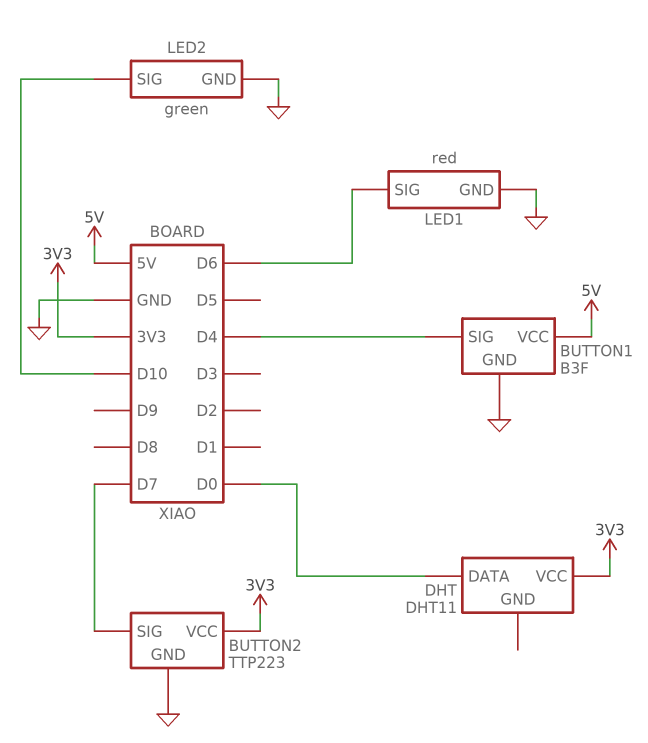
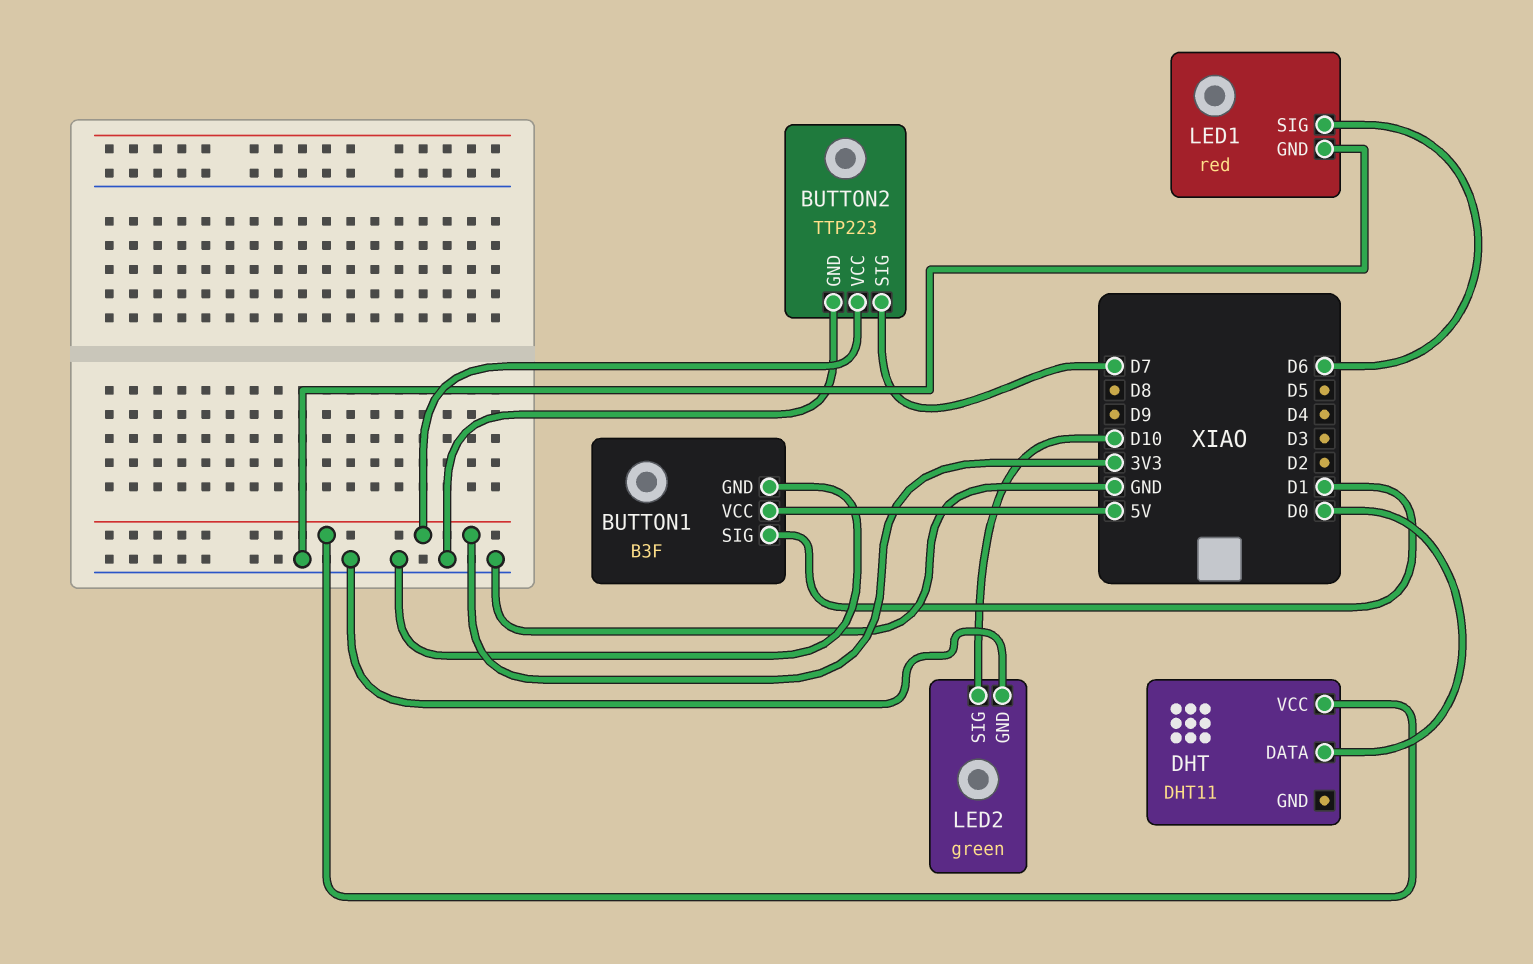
BUTTON1 pin SIG: D4 -> D1

